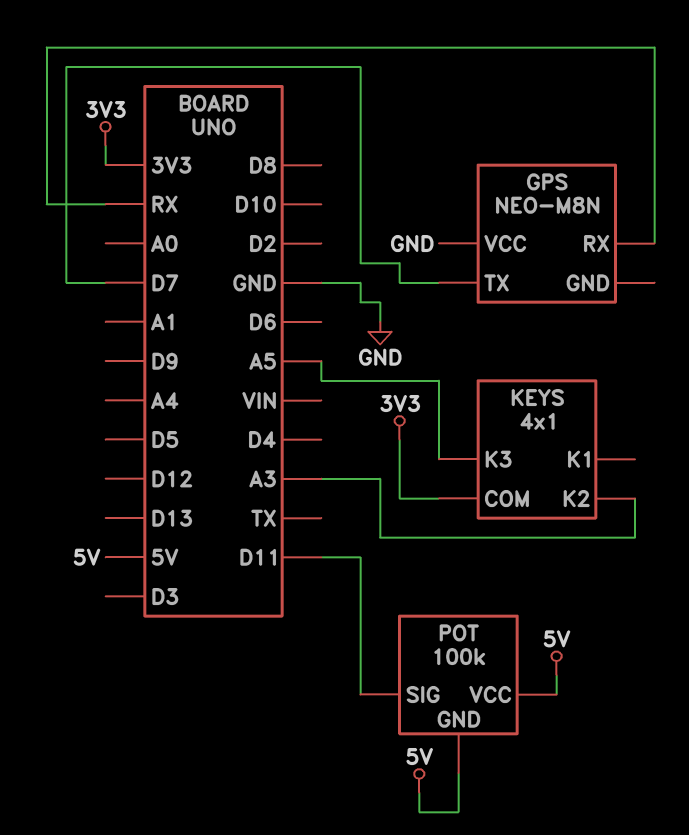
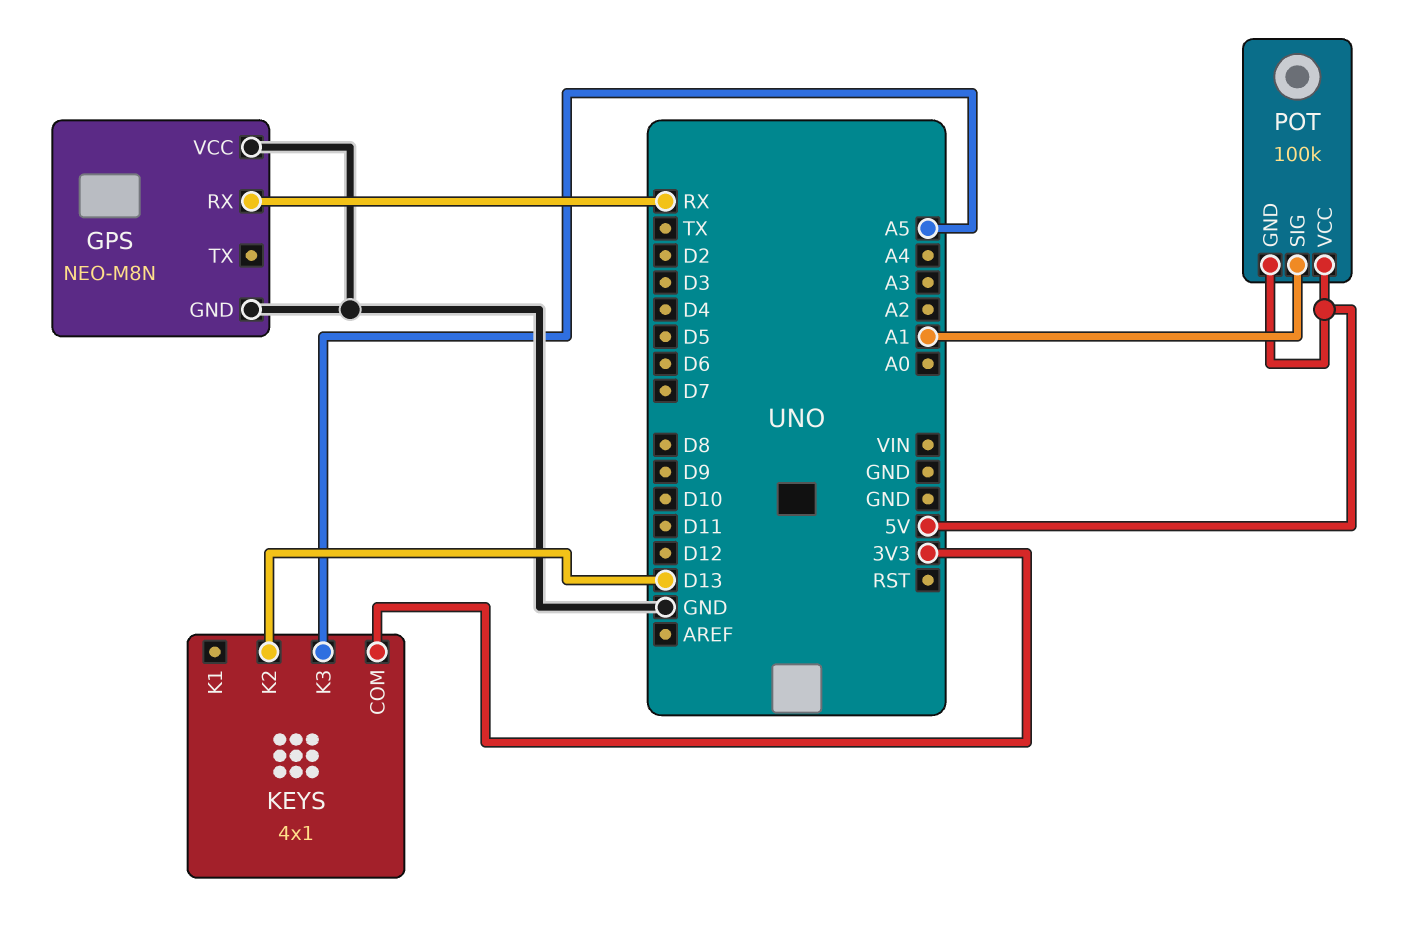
GPS pin GND: none -> GND
GPS pin TX: D7 -> none
KEYS pin K2: A3 -> D13
POT pin SIG: D11 -> A1

